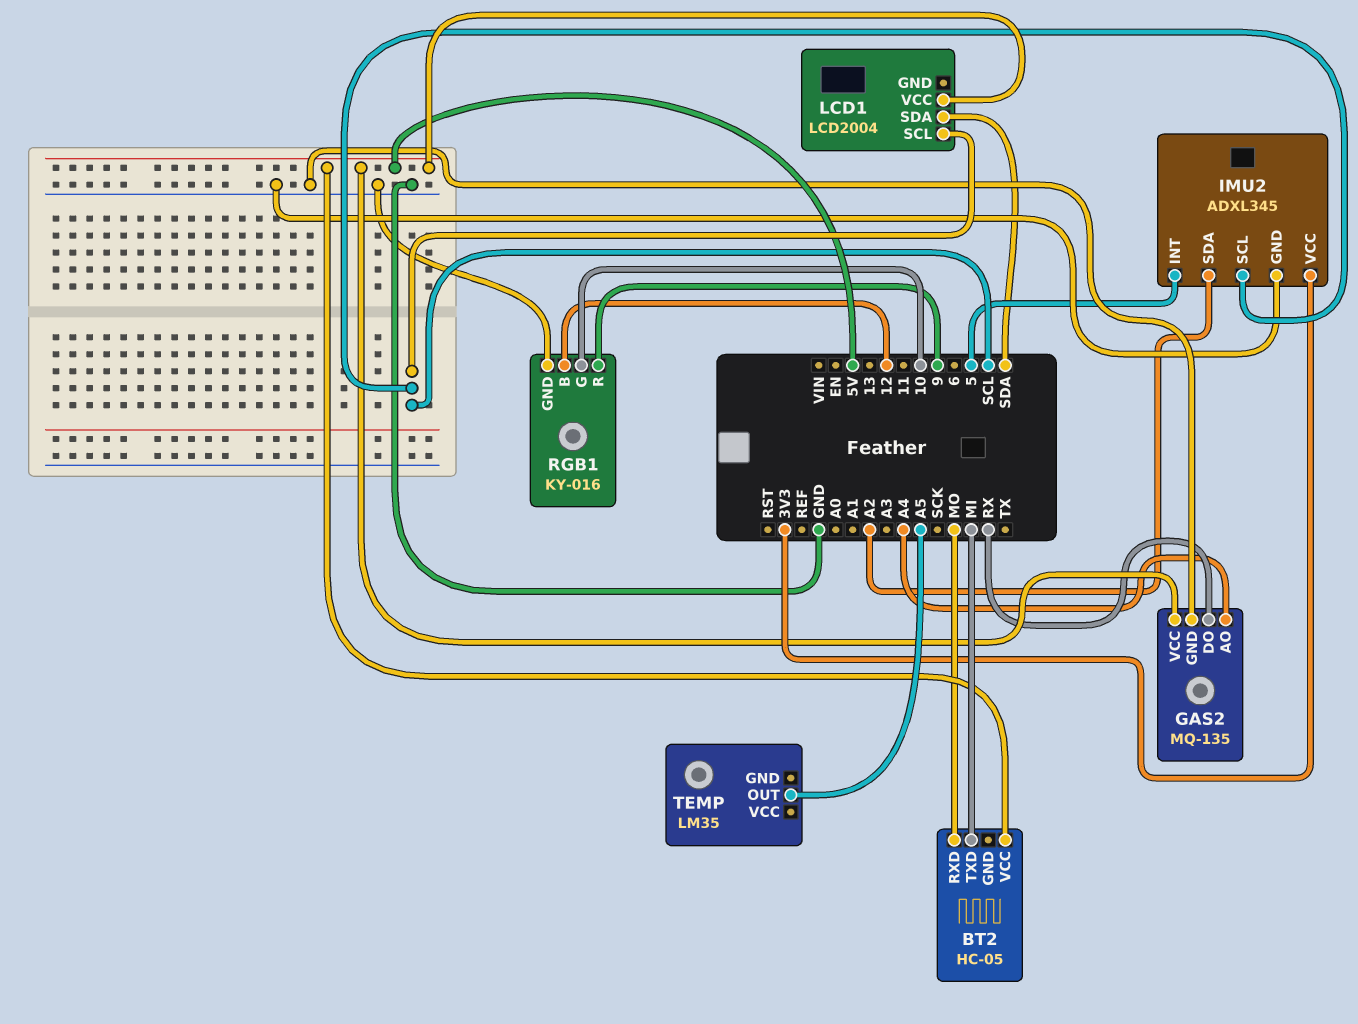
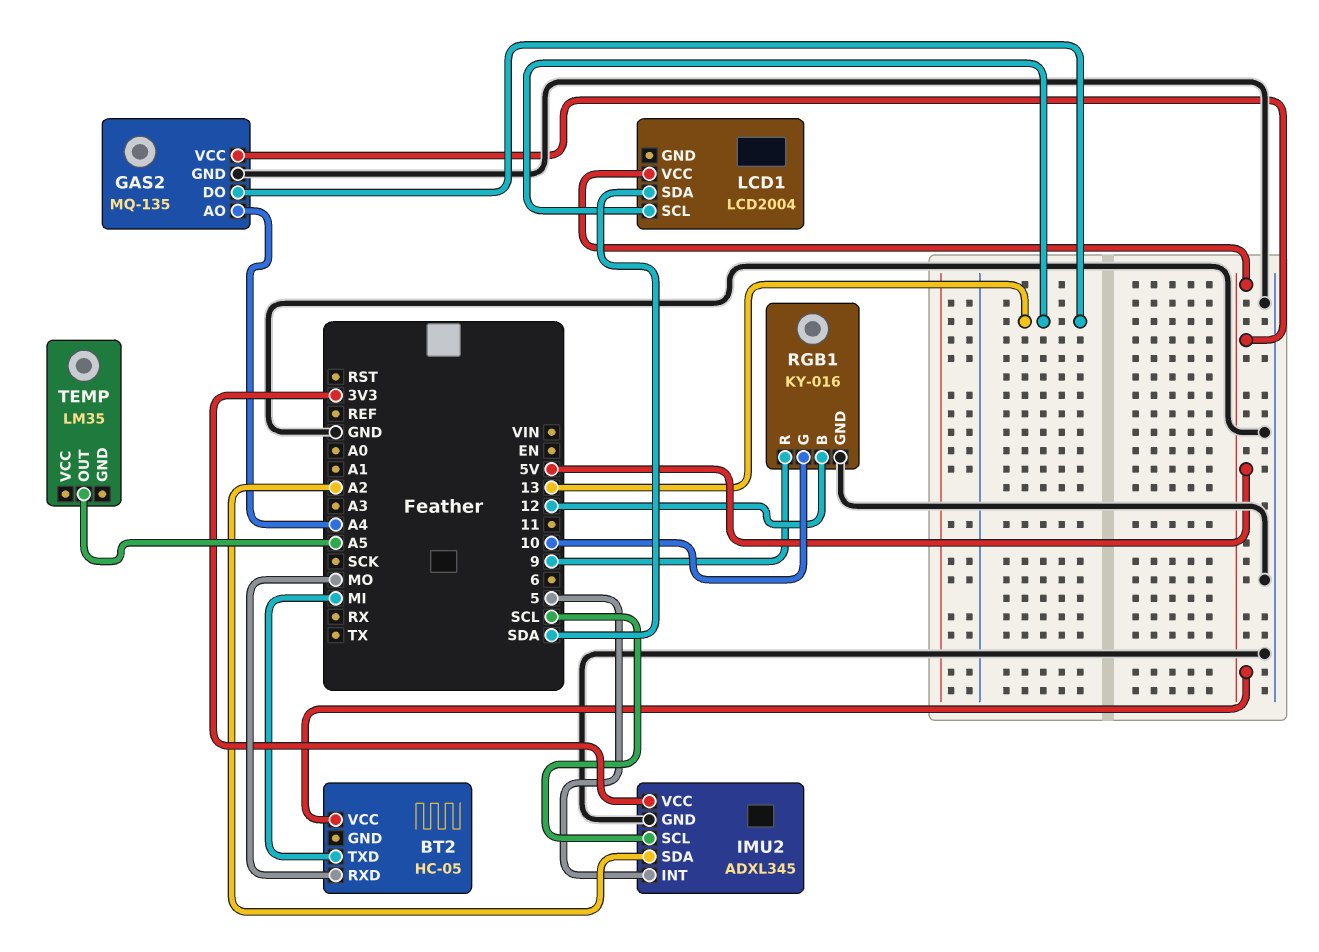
GAS2 pin DO: RX -> 13
LCD1 pin SCL: SCL -> 13

